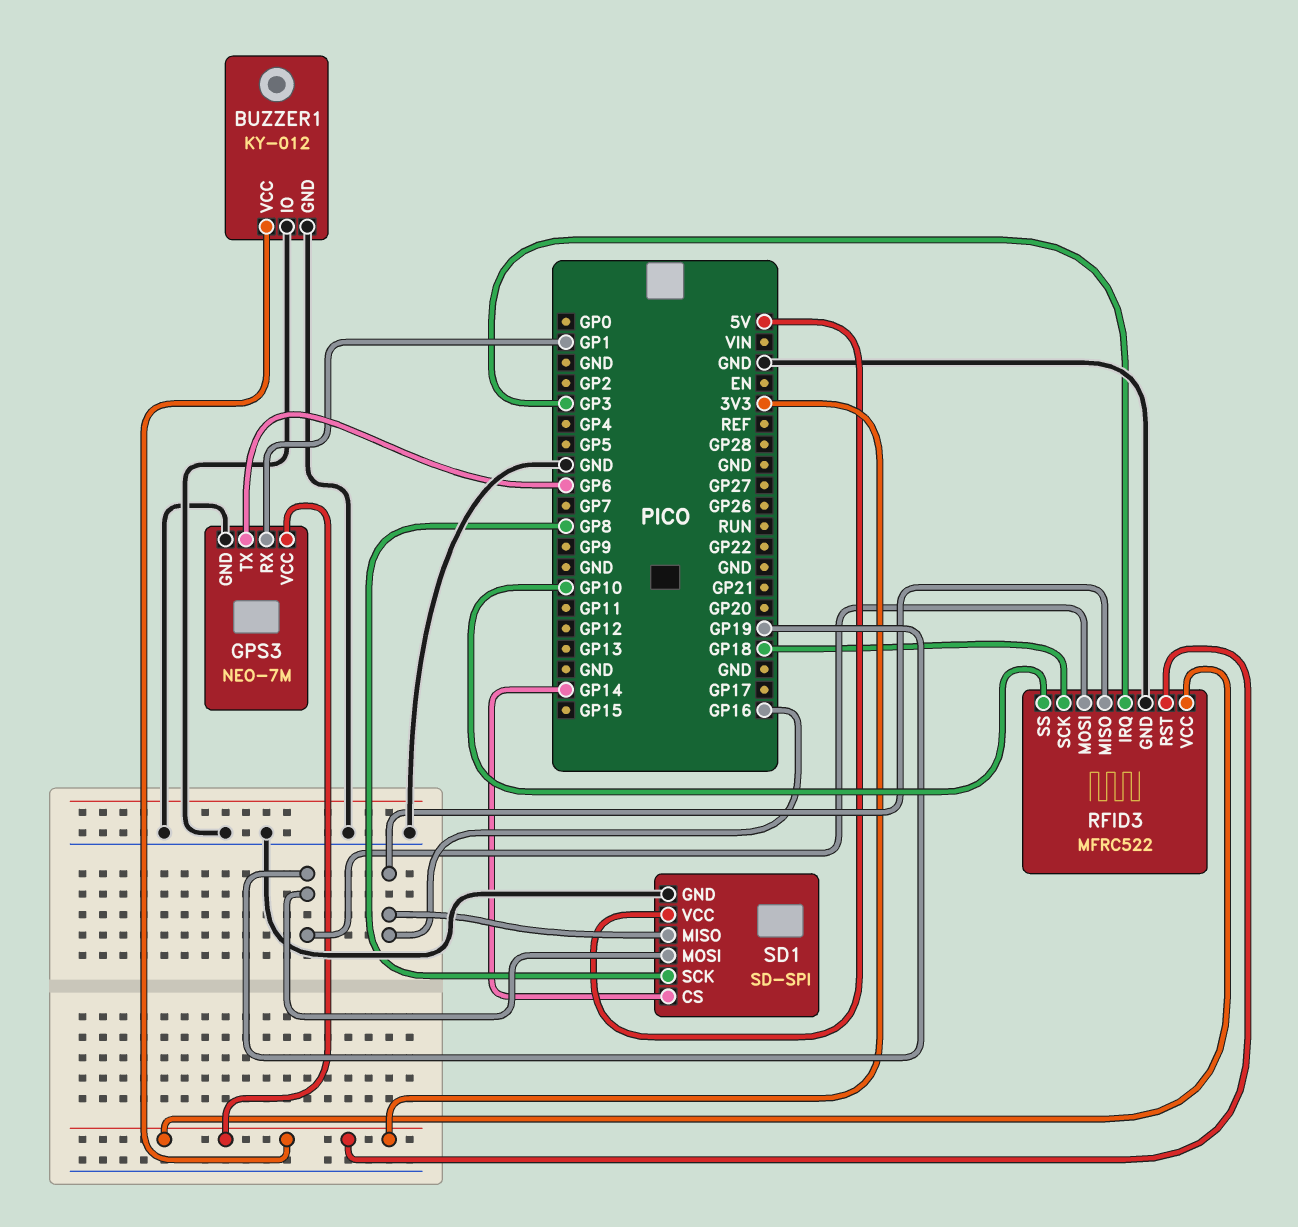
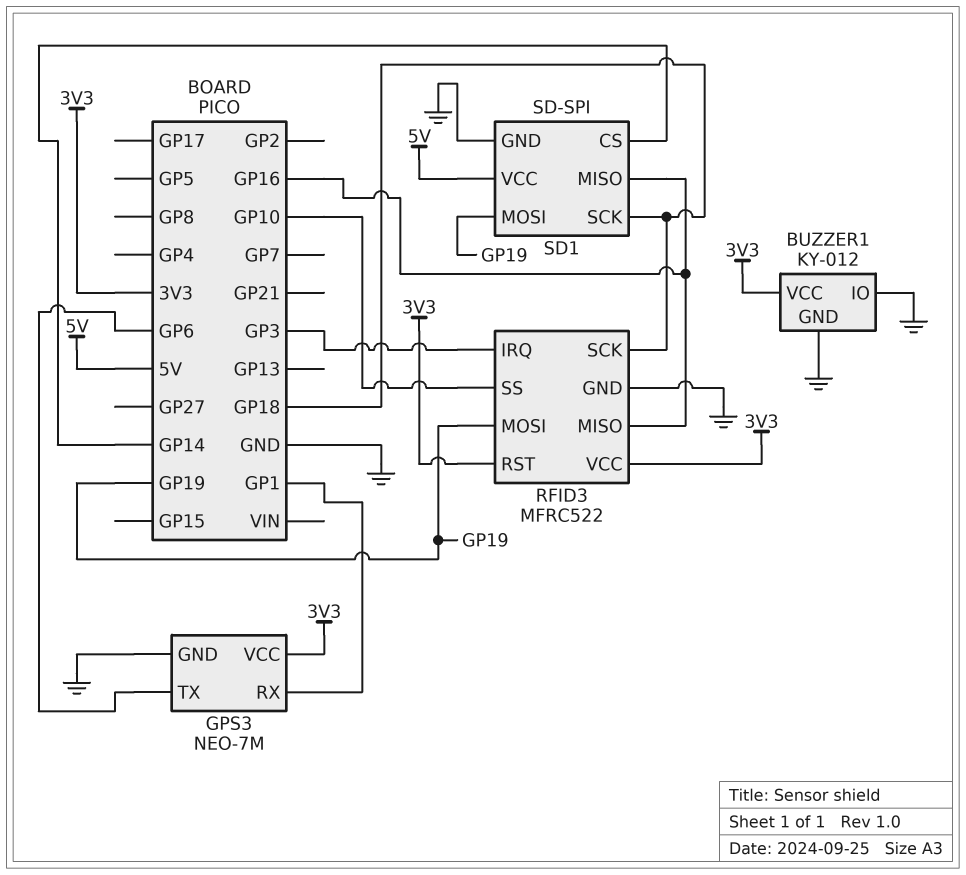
SD1 pin SCK: GP8 -> GP18

